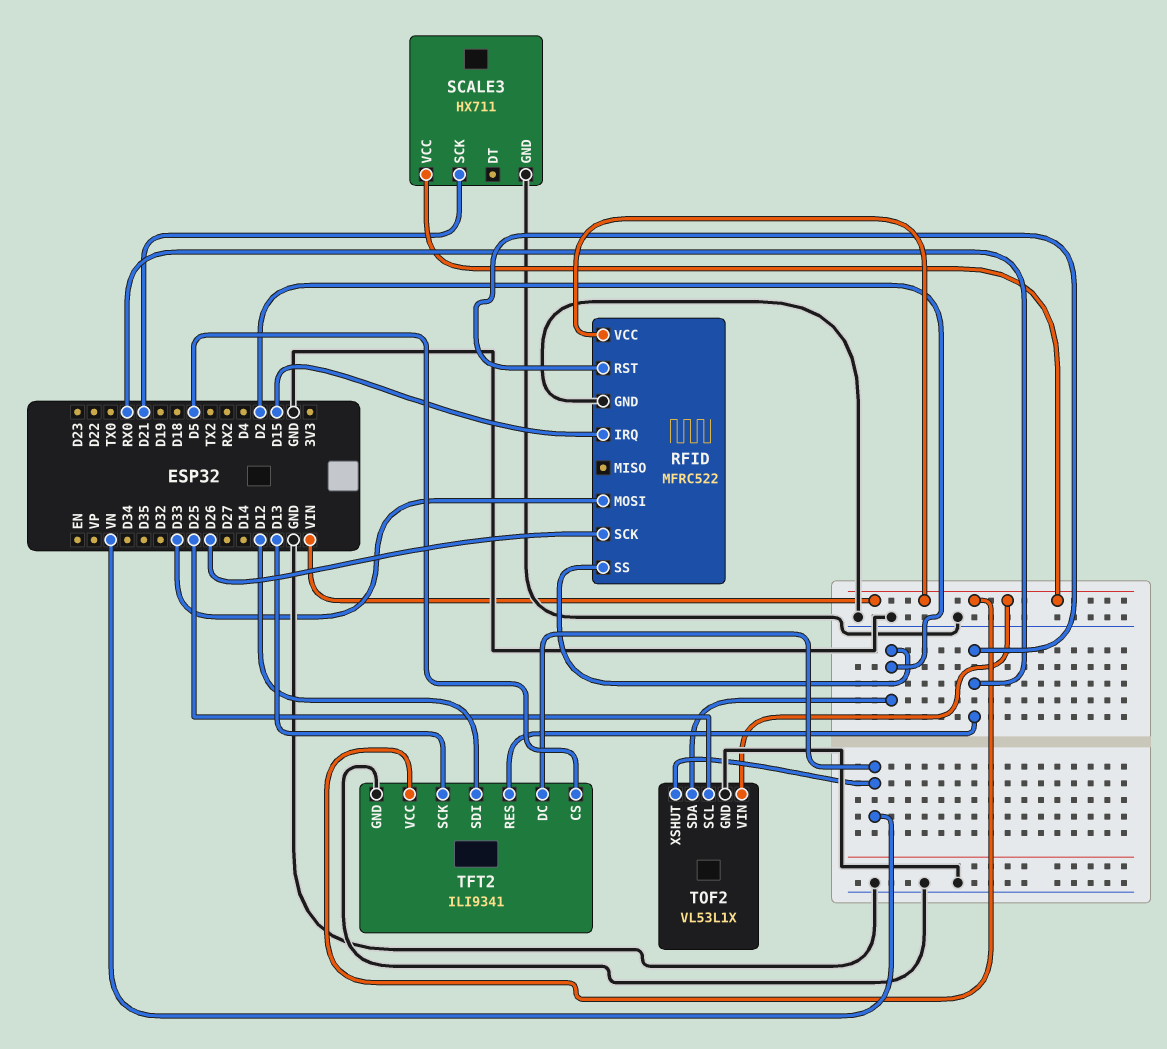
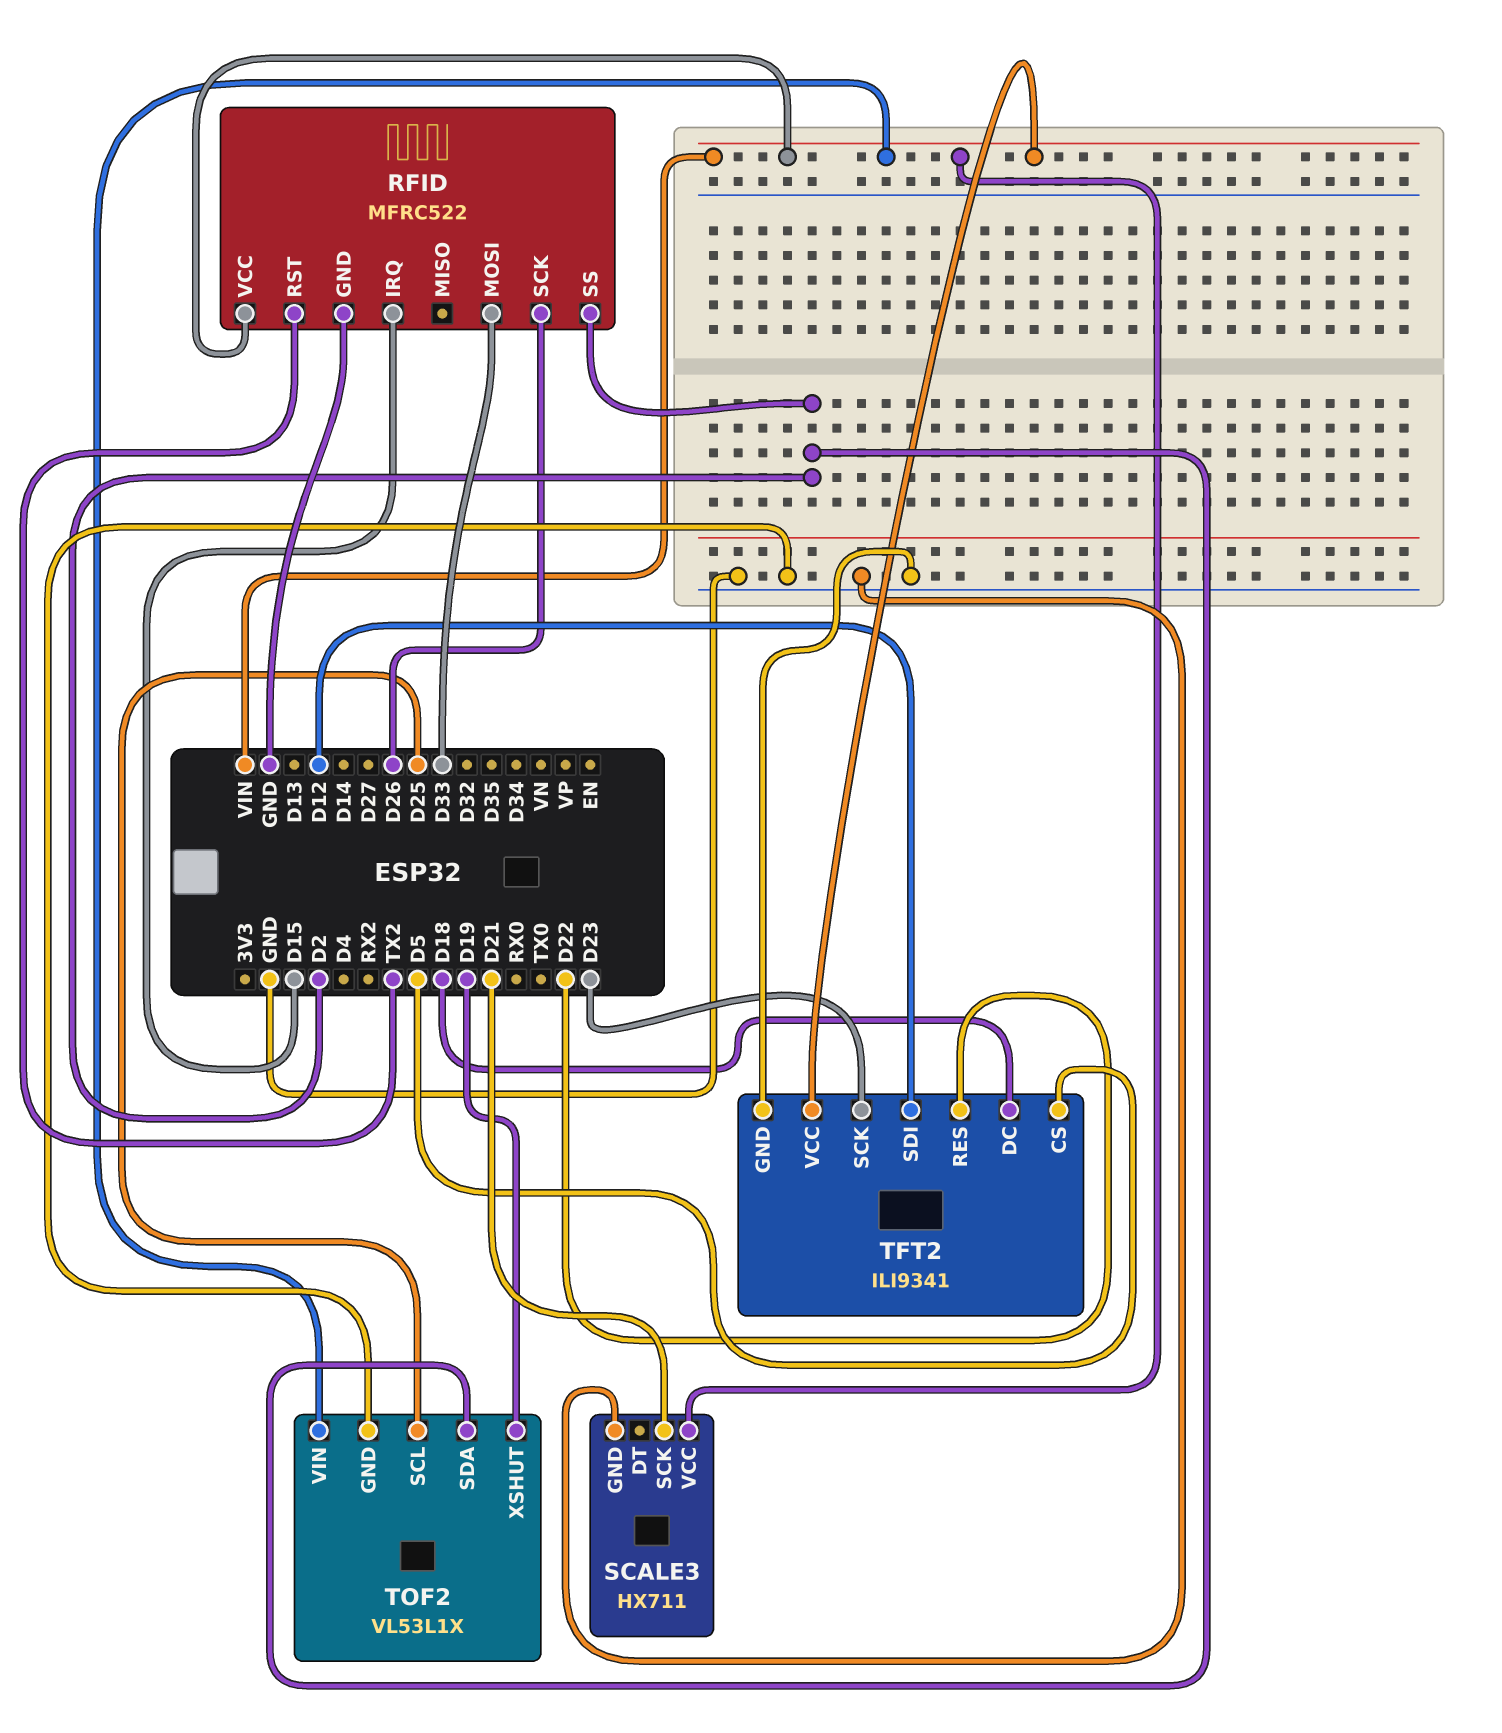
RFID pin RST: RX0 -> TX2
TFT2 pin DC: VN -> D18
TFT2 pin RES: RX0 -> D22
TFT2 pin SCK: D13 -> D23
TOF2 pin XSHUT: VN -> D19

